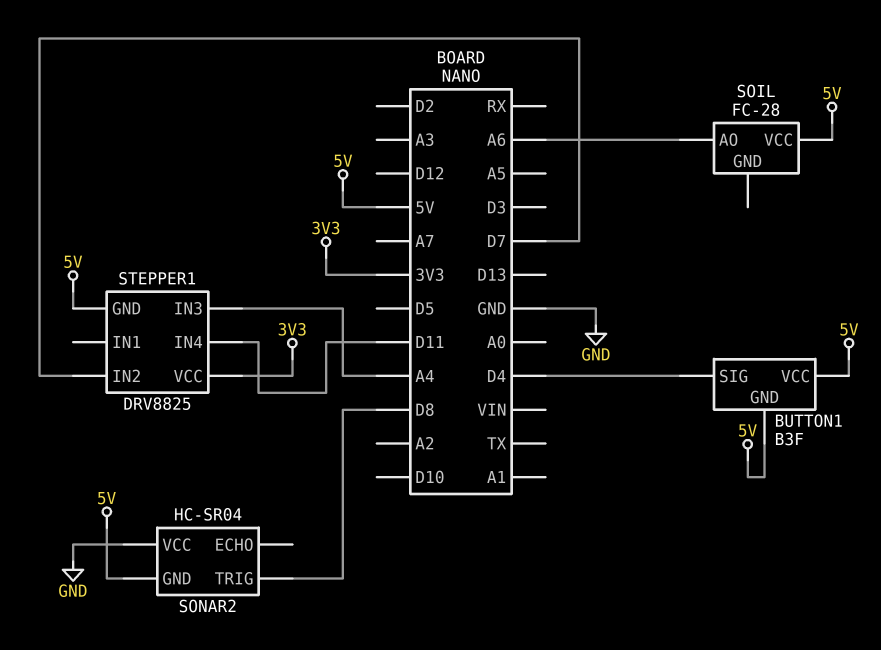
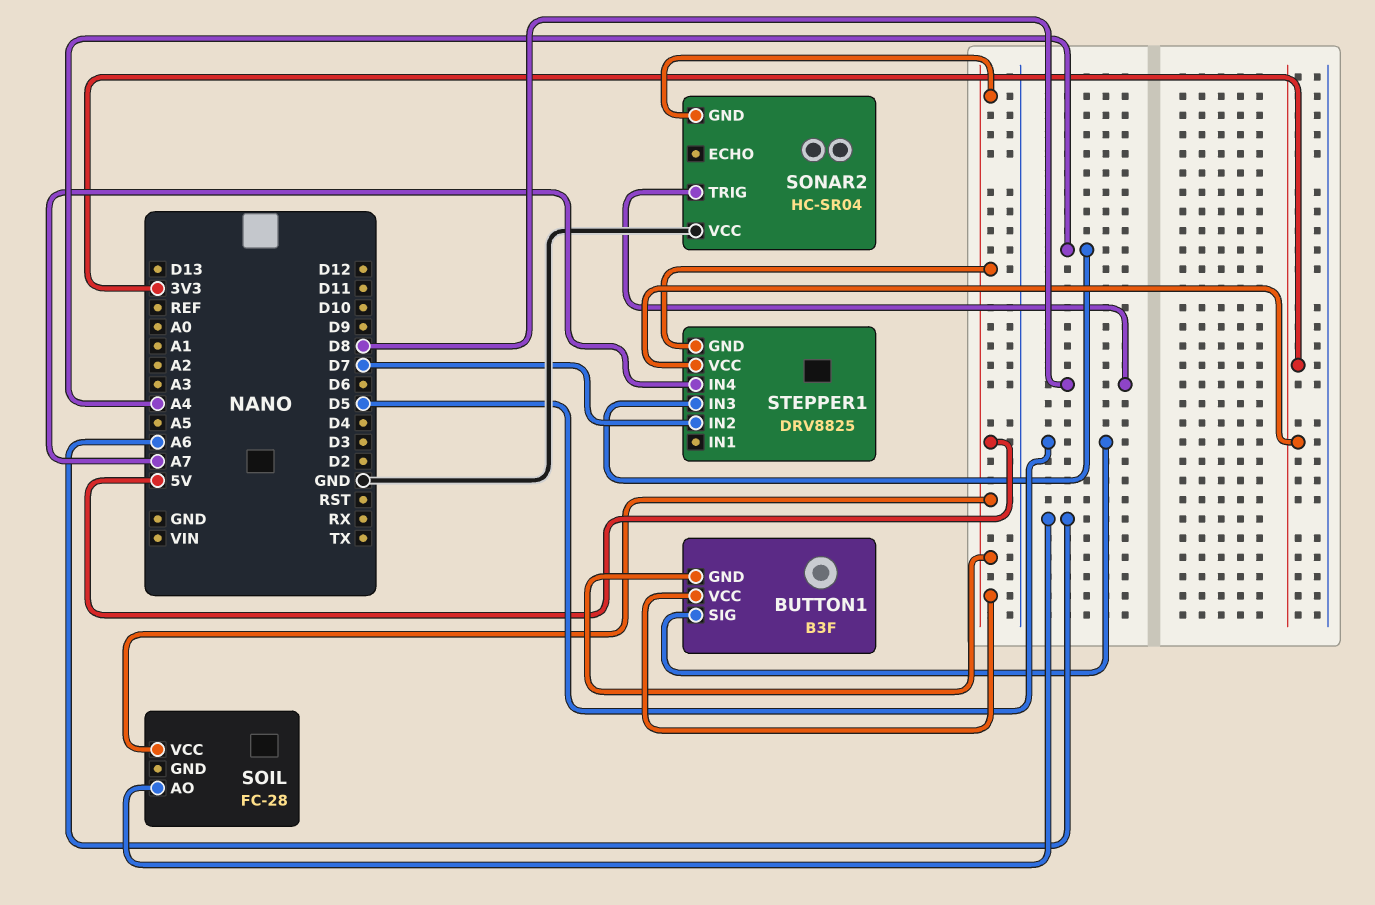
BUTTON1 pin SIG: D4 -> D5
STEPPER1 pin IN4: D11 -> A7

